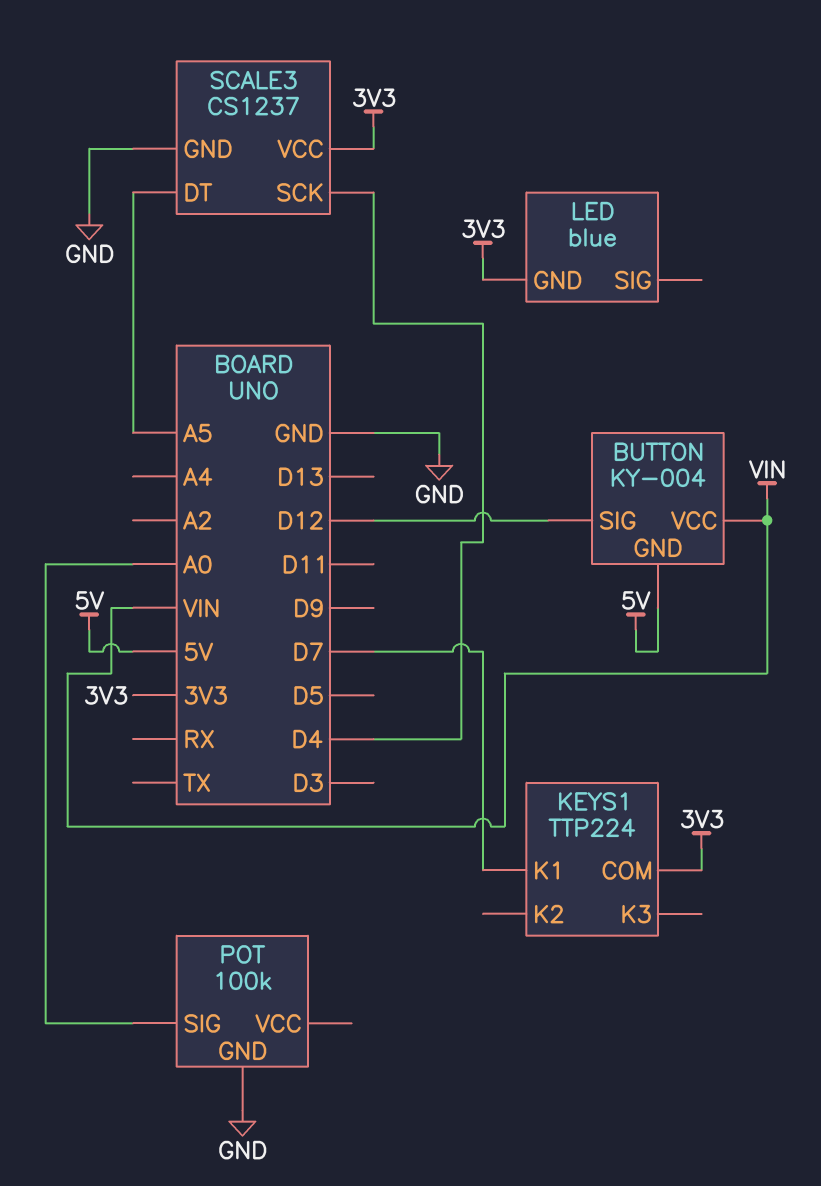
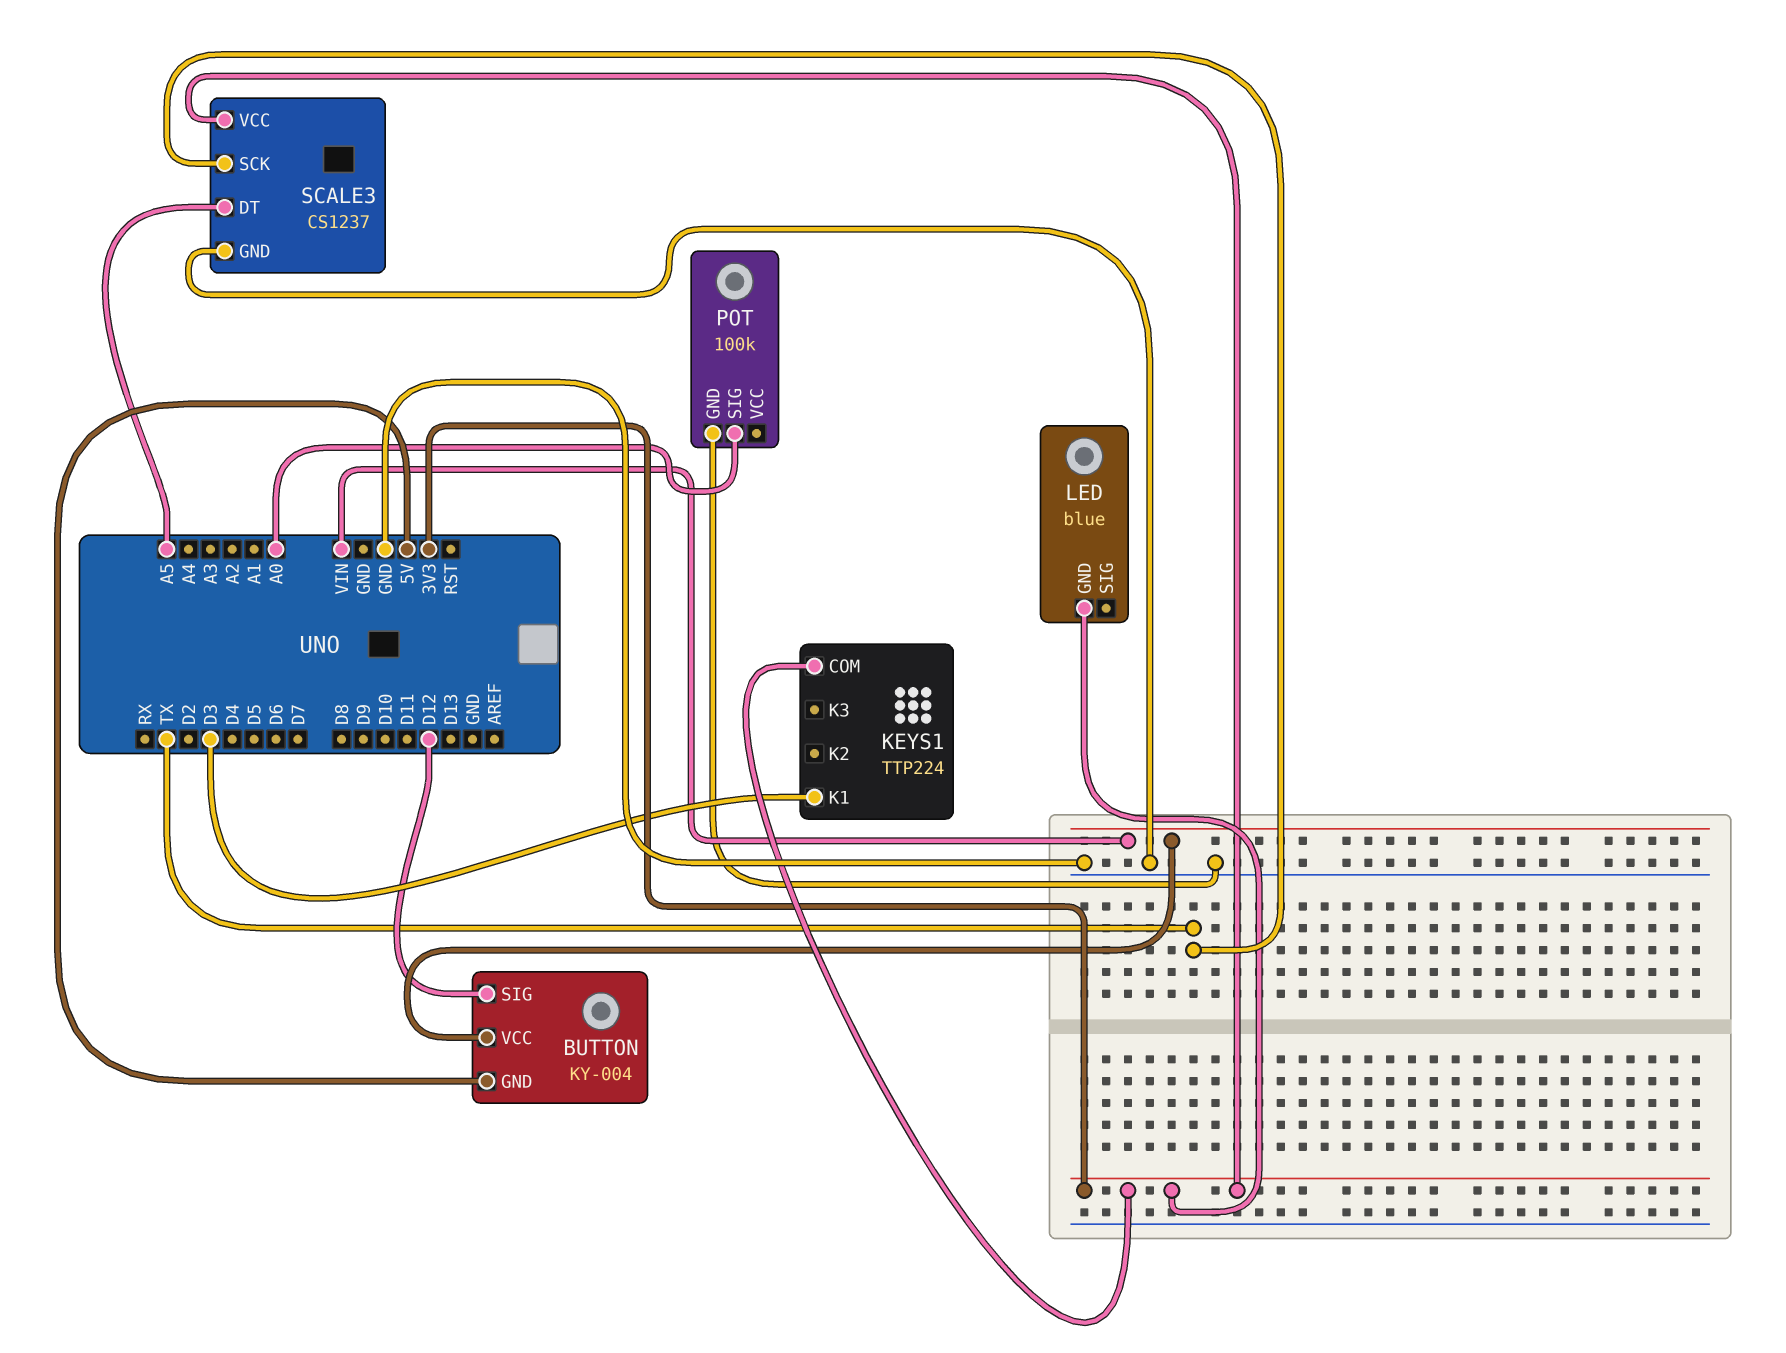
KEYS1 pin K1: D7 -> D3
SCALE3 pin SCK: D4 -> TX

